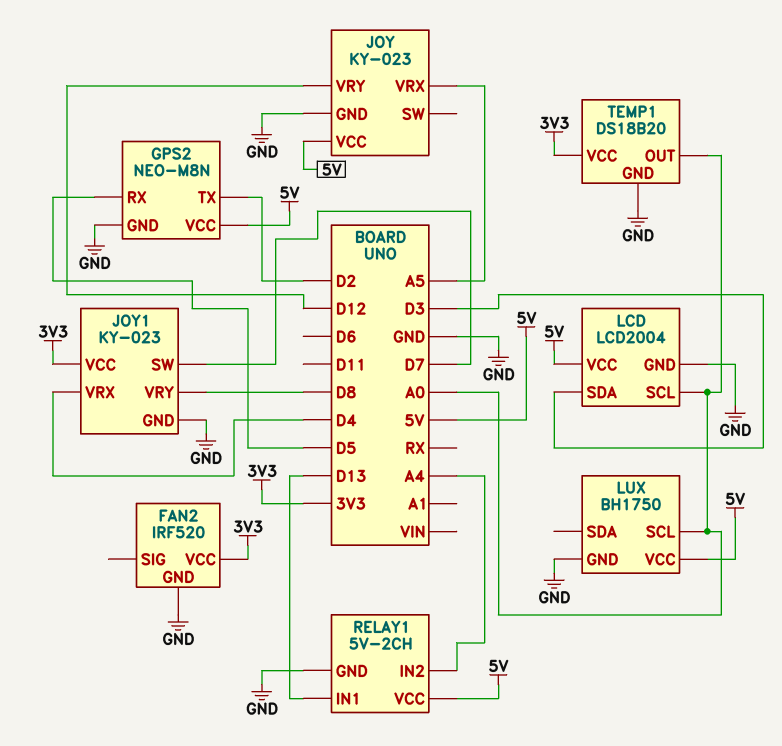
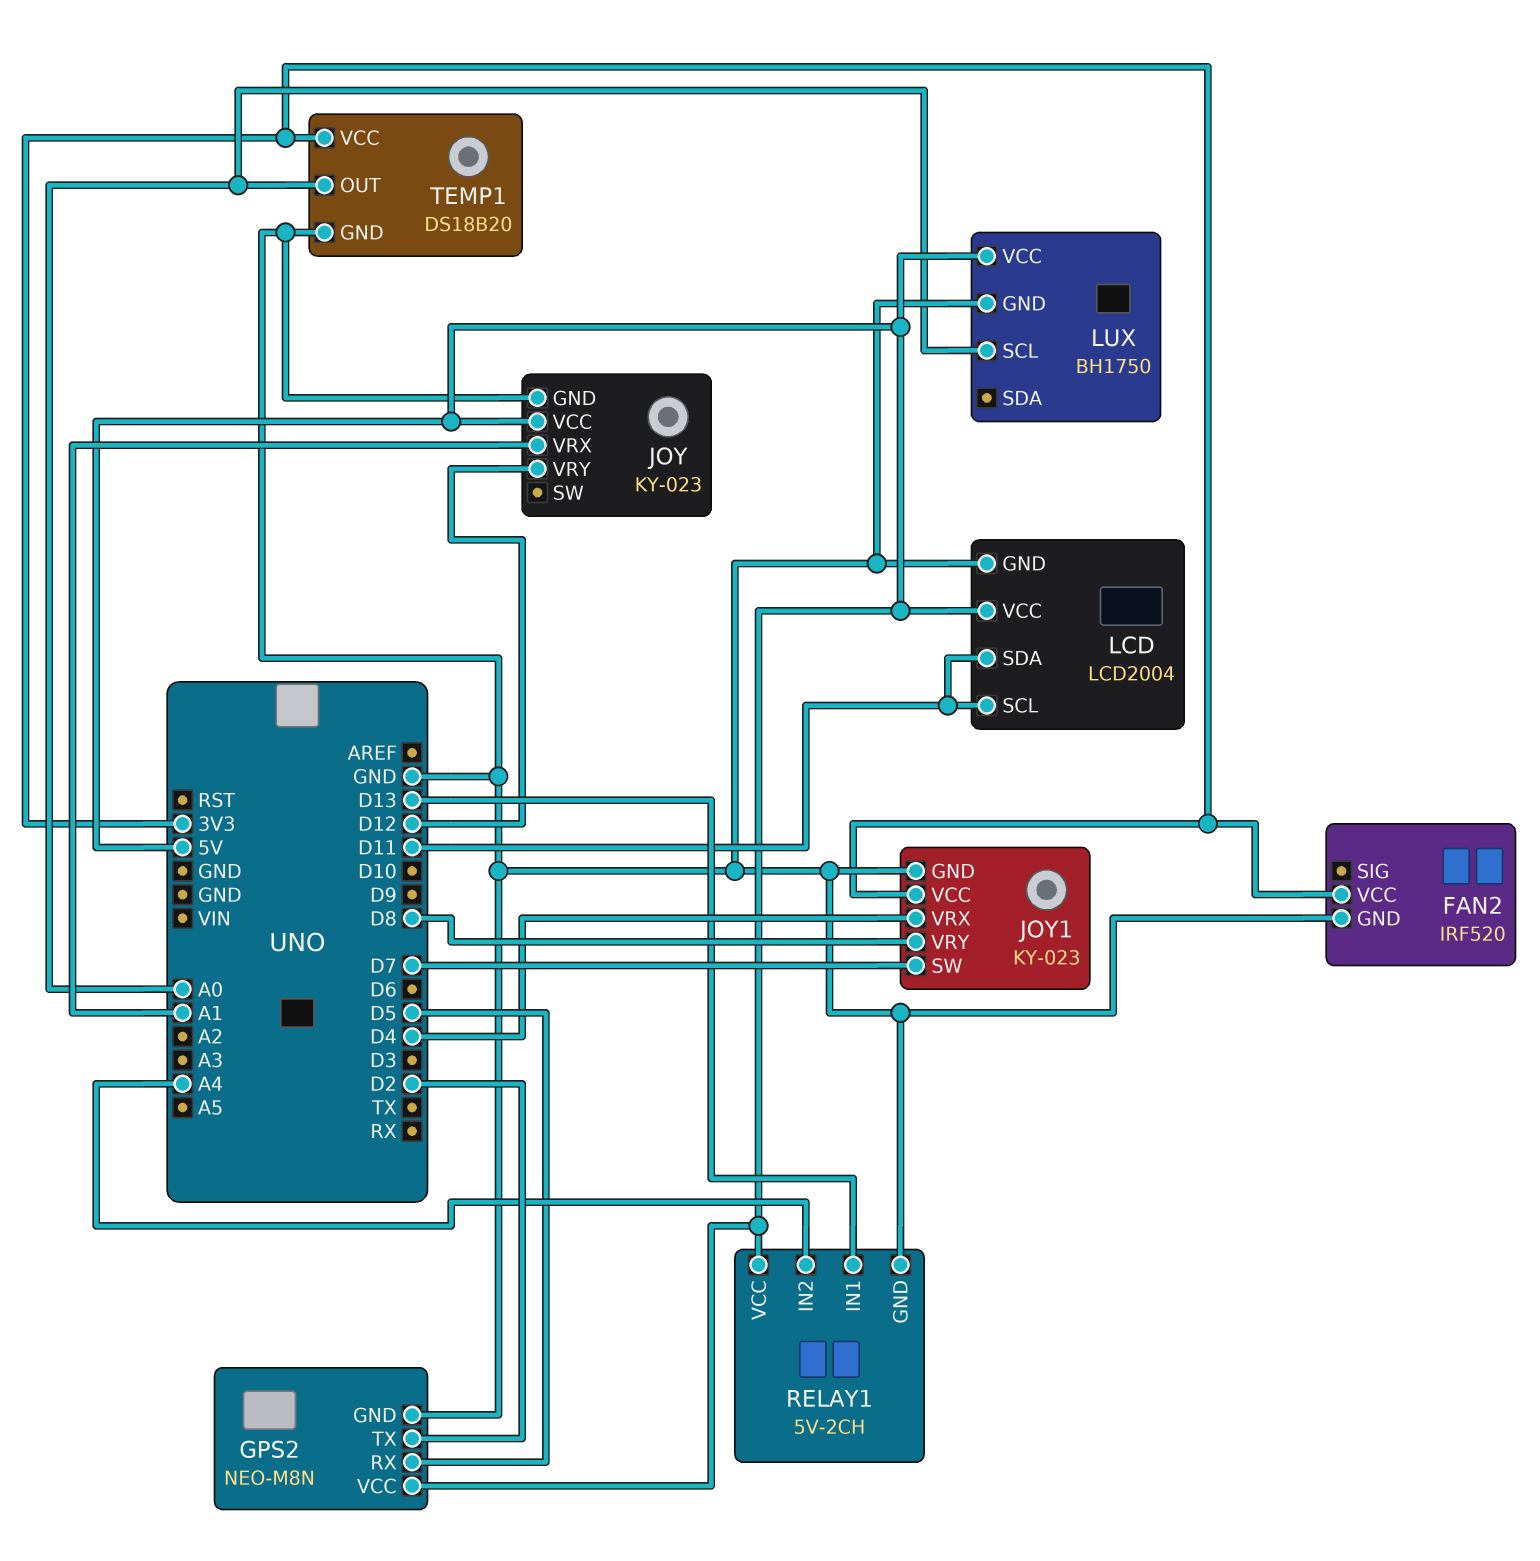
JOY pin VRX: A5 -> A1
LCD pin SCL: A0 -> D11
LCD pin SDA: D3 -> D11

